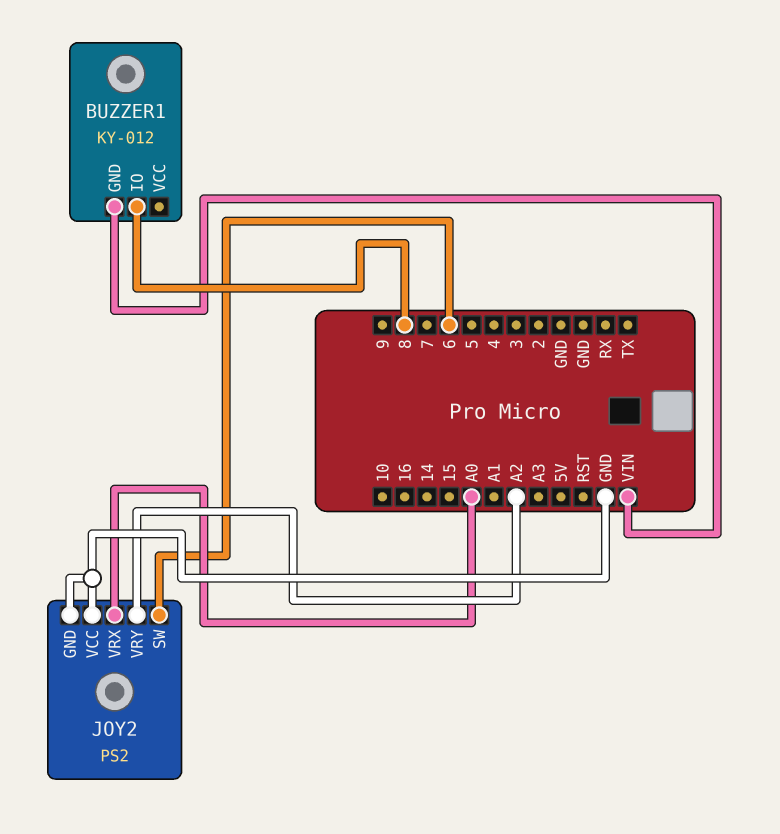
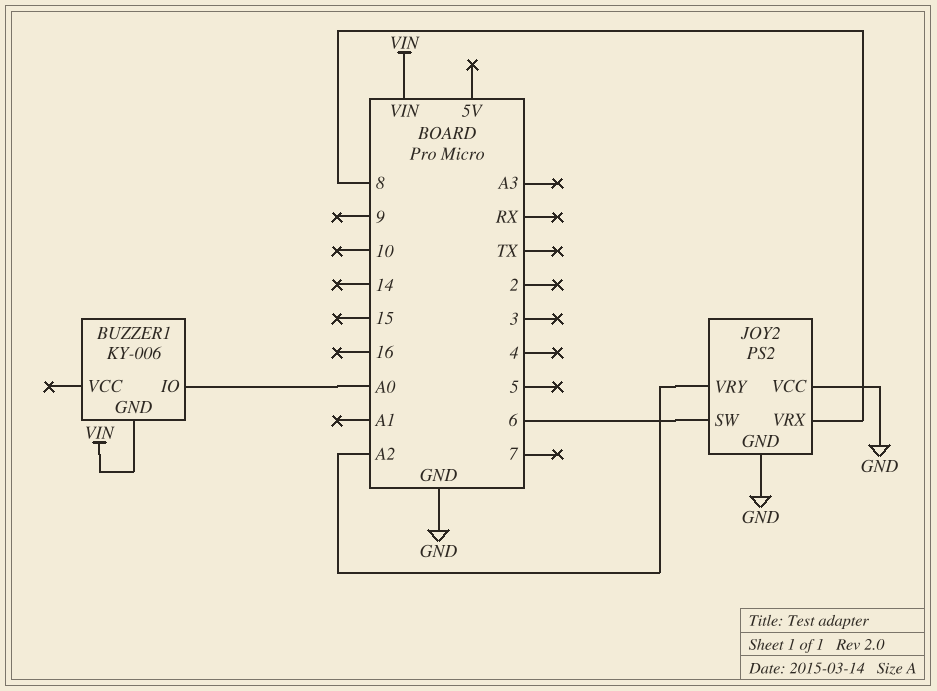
BUZZER1: KY-012 -> KY-006
BUZZER1 pin IO: 8 -> A0
JOY2 pin VRX: A0 -> 8

